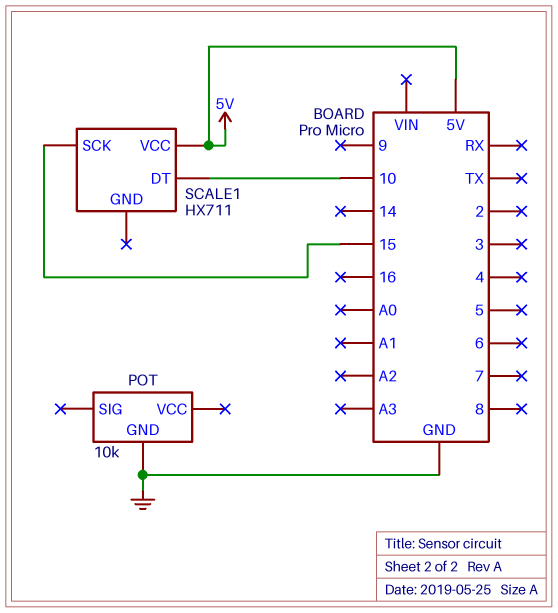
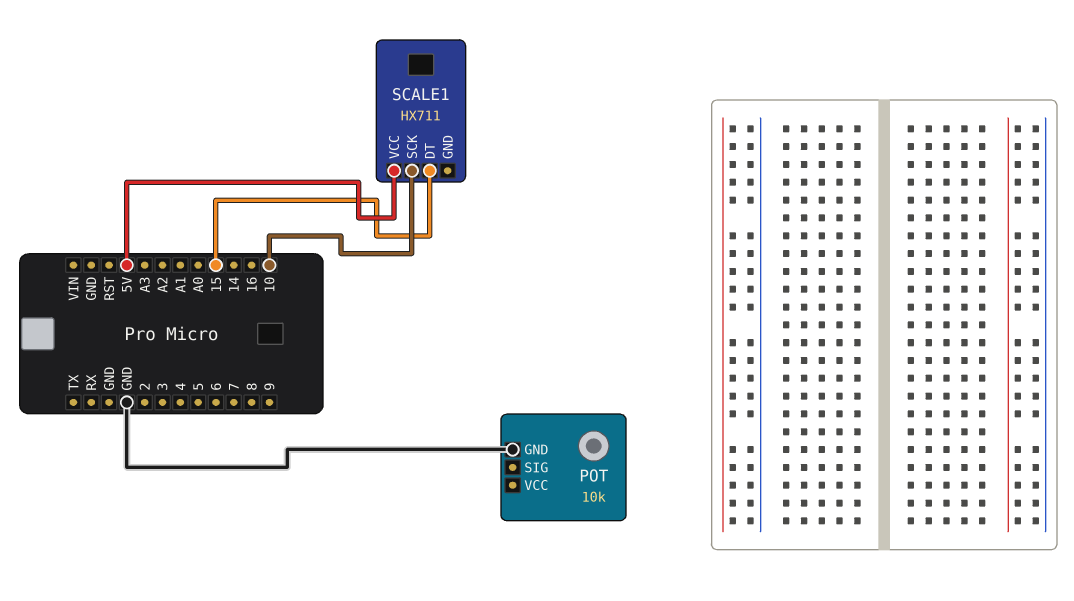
SCALE1 pin DT: 10 -> 15
SCALE1 pin SCK: 15 -> 10

